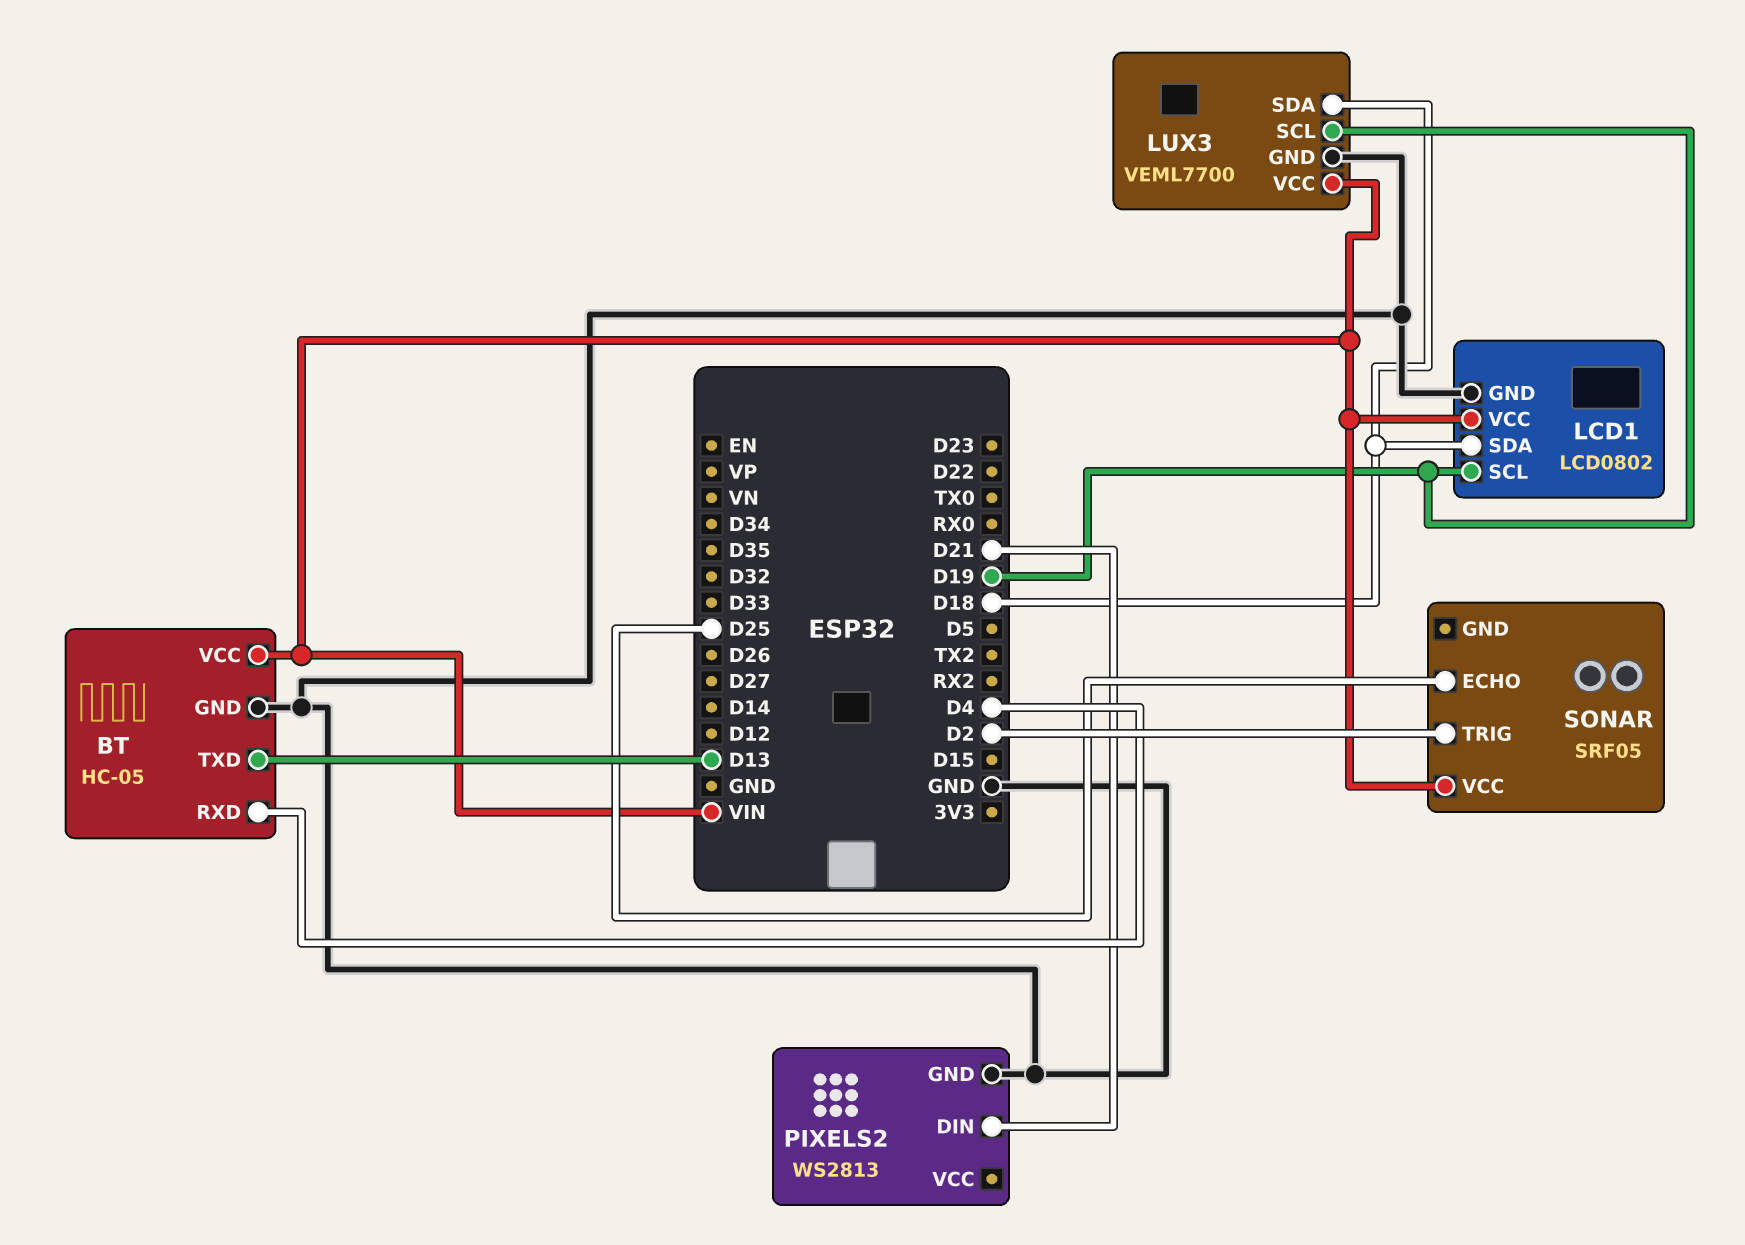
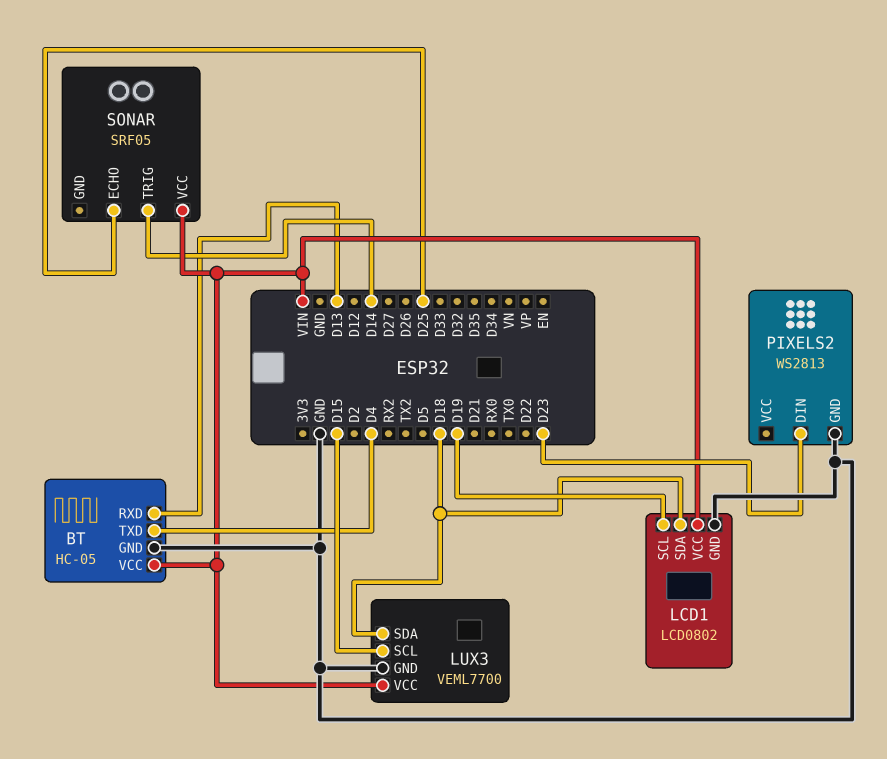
BT pin RXD: D4 -> D13
BT pin TXD: D13 -> D4
LUX3 pin SCL: D19 -> D15
PIXELS2 pin DIN: D21 -> D23
SONAR pin TRIG: D2 -> D14

